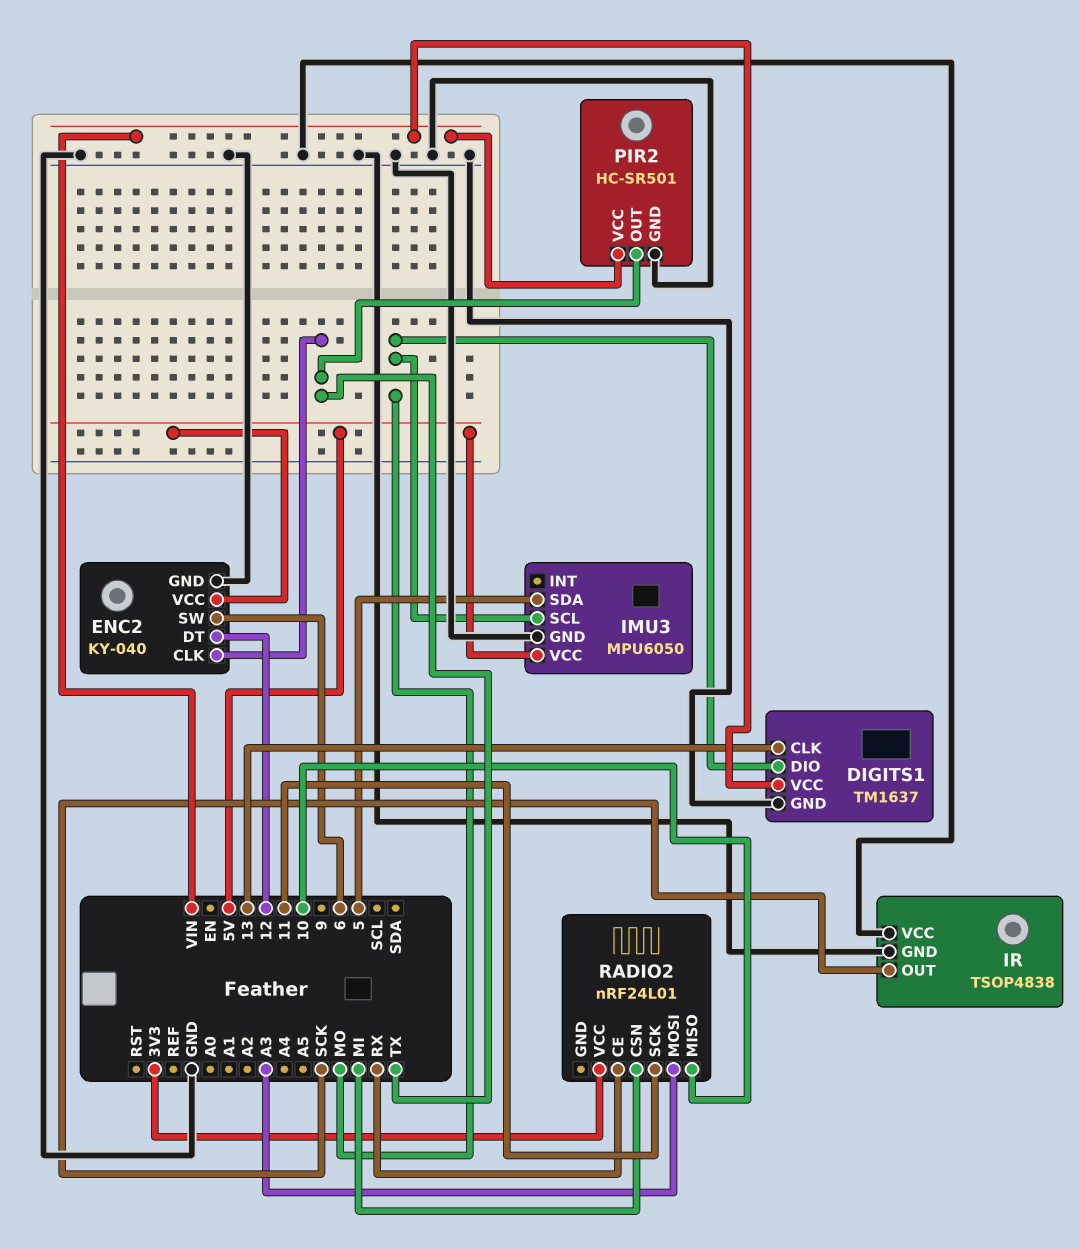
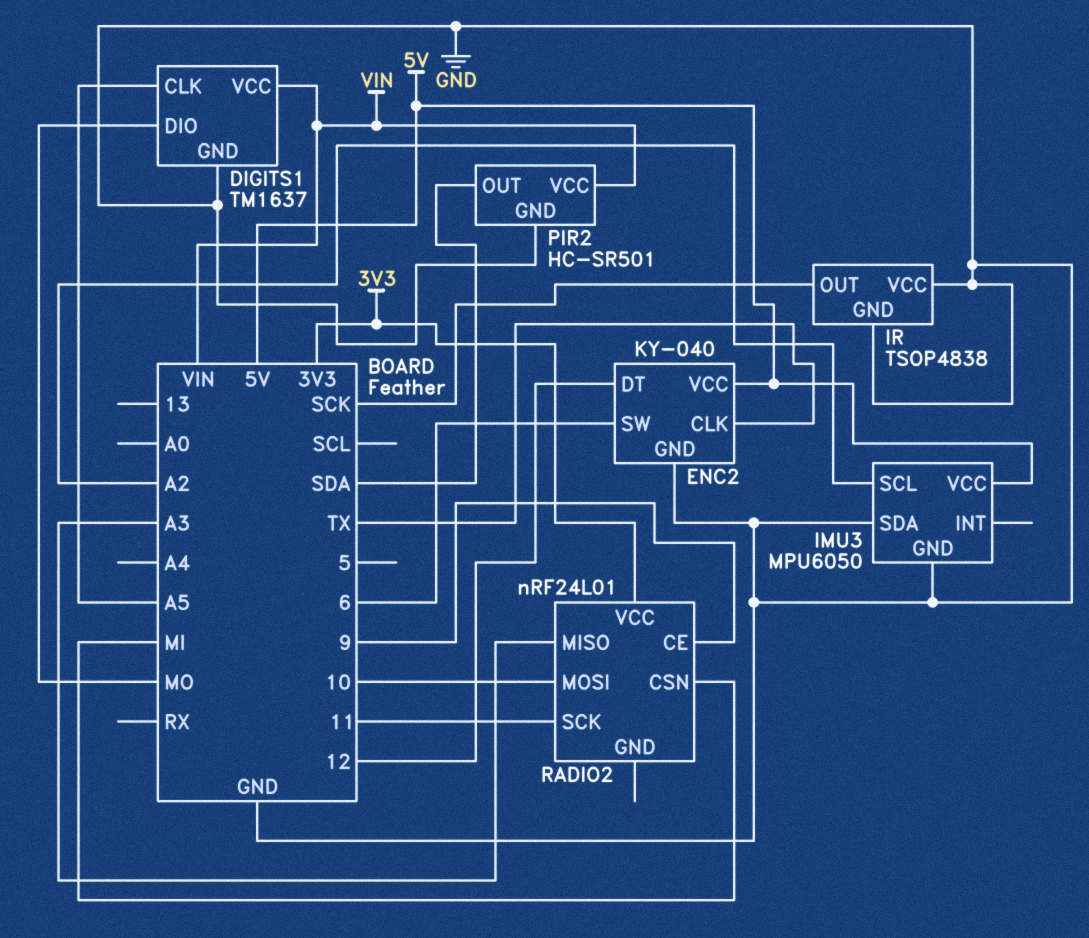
DIGITS1 pin CLK: 13 -> A5
IMU3 pin SCL: MO -> A2
IMU3 pin SDA: 5 -> GND
PIR2 pin OUT: TX -> SDA
RADIO2 pin CE: RX -> 9
RADIO2 pin MISO: 10 -> A3
RADIO2 pin MOSI: A3 -> 10

